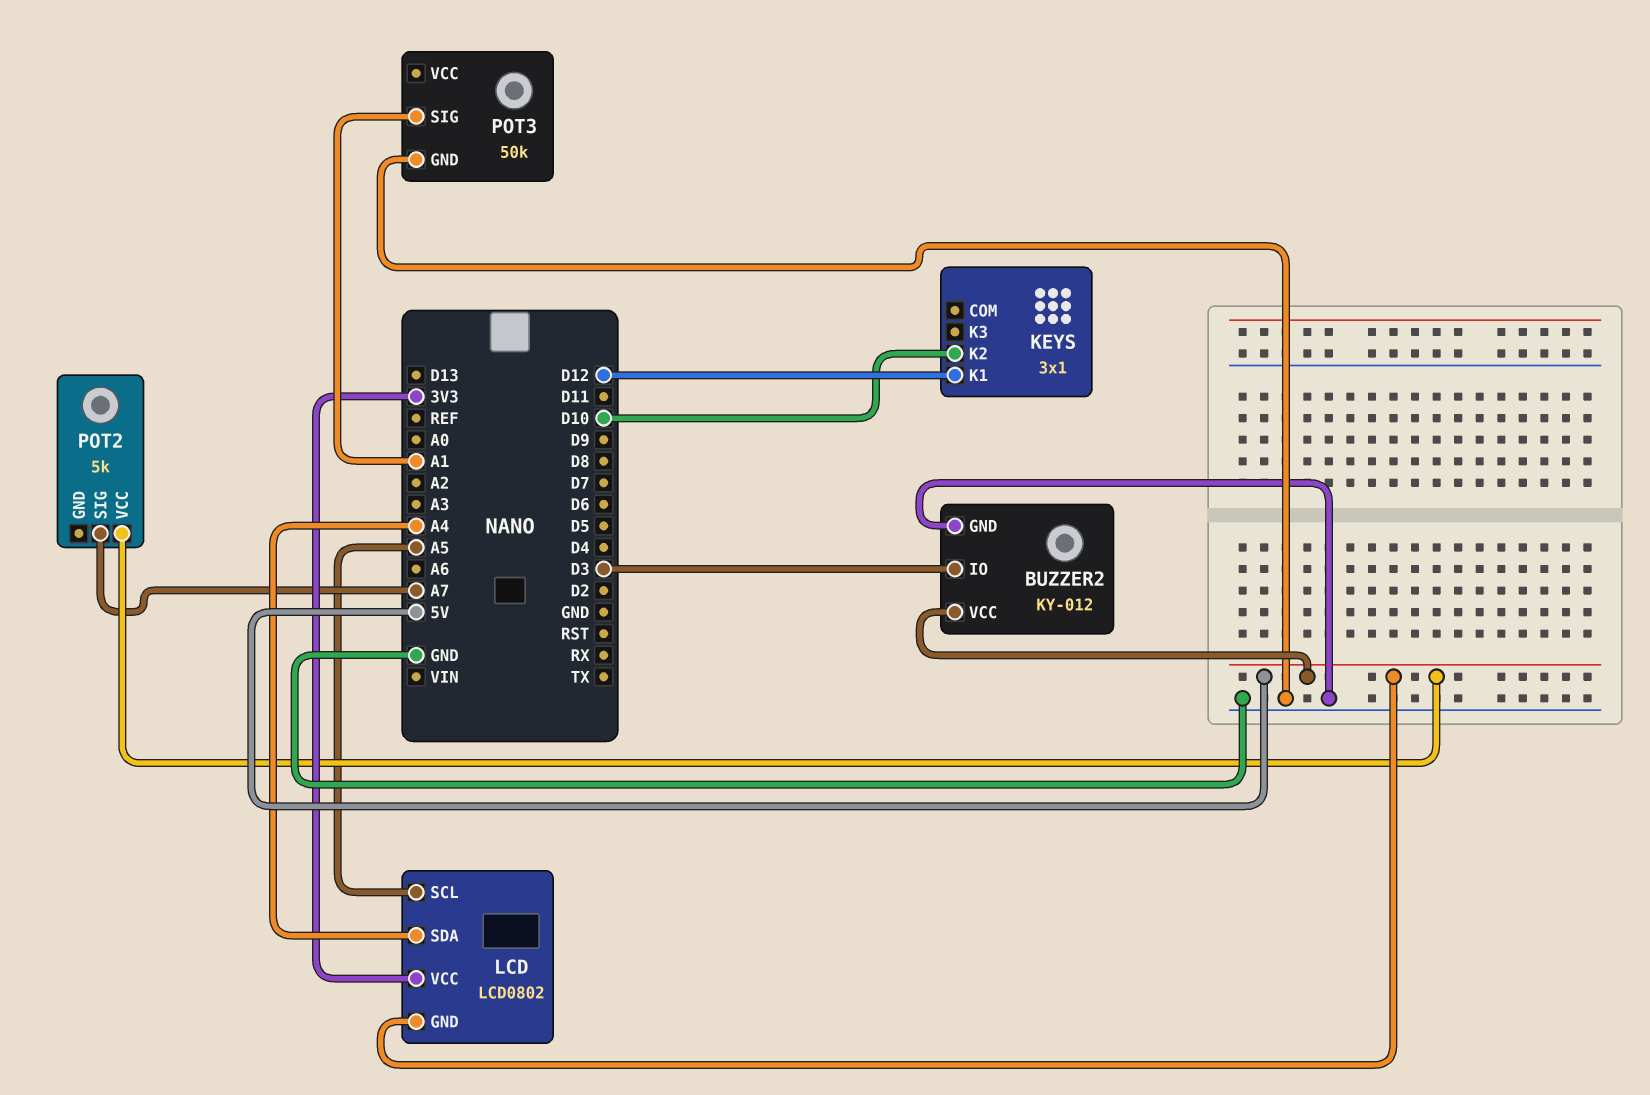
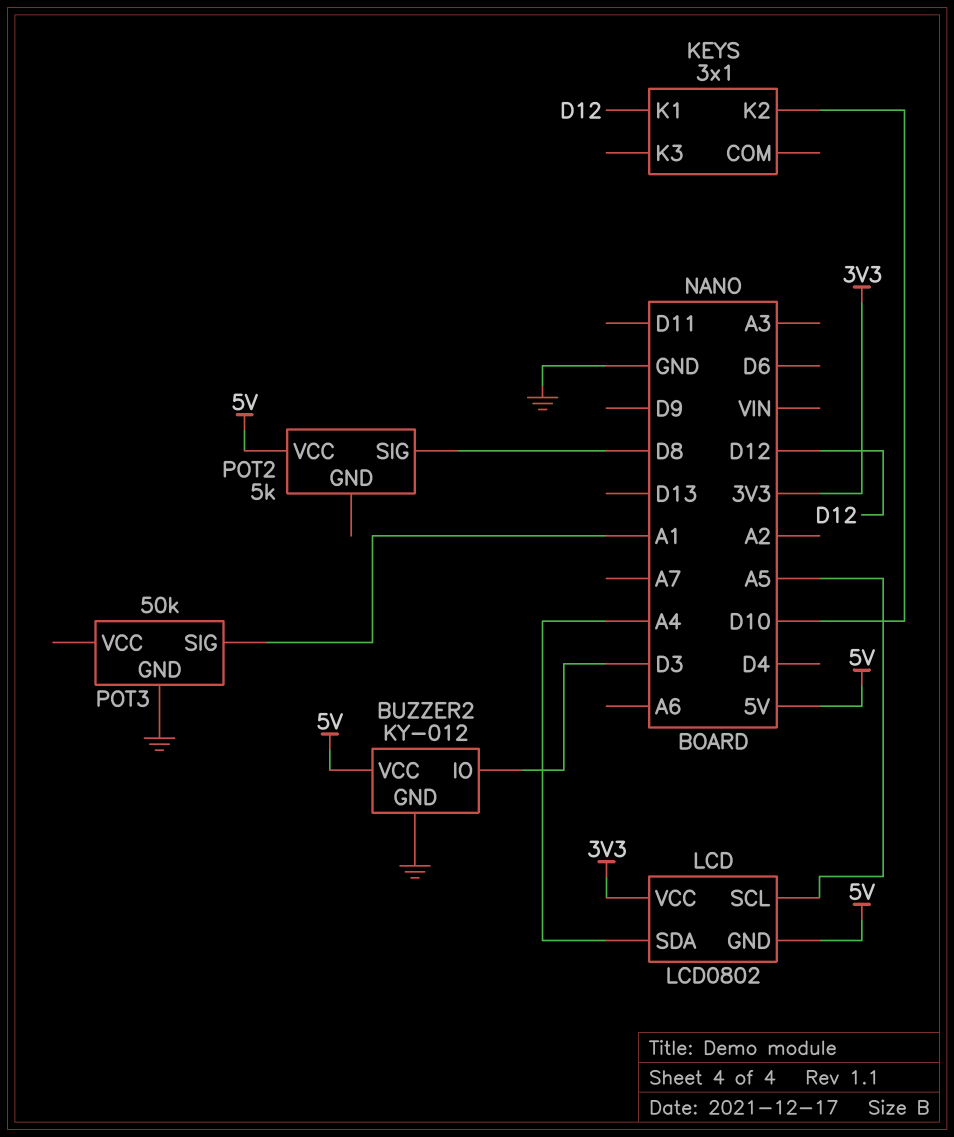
POT2 pin SIG: A7 -> D8

